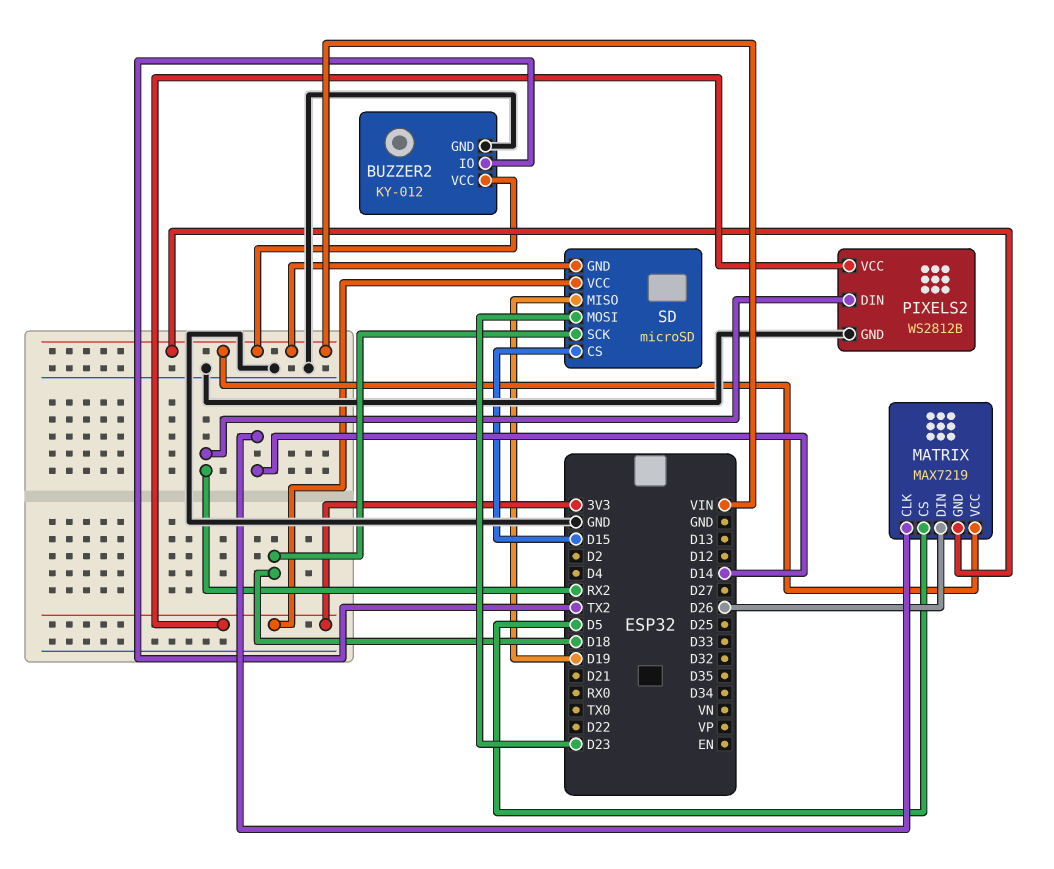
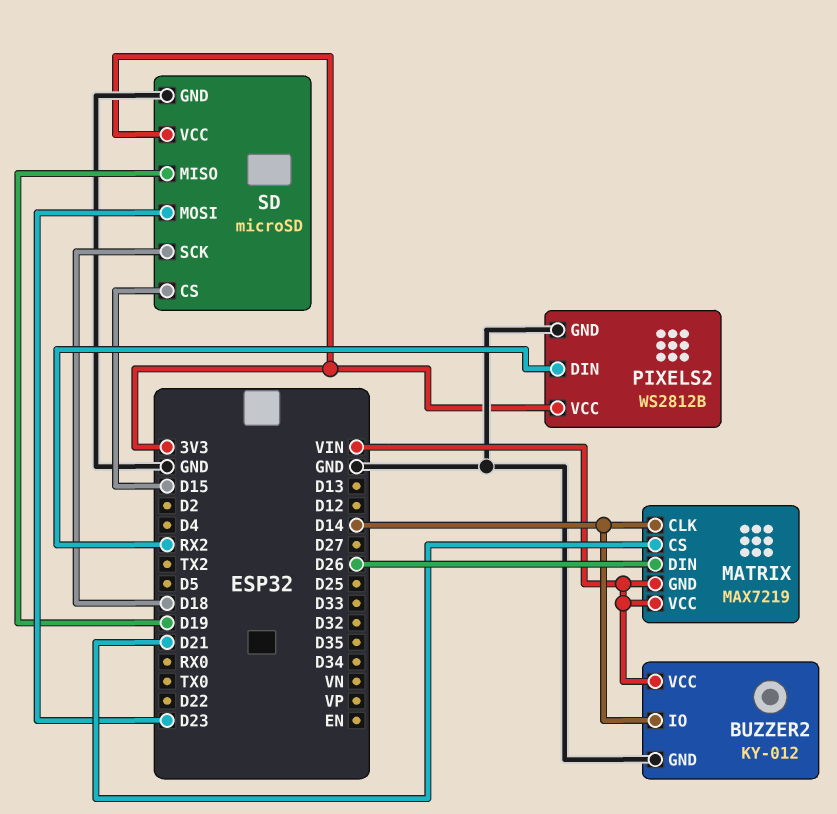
BUZZER2 pin IO: TX2 -> D14
MATRIX pin CS: D5 -> D21
SD pin GND: VIN -> GND

